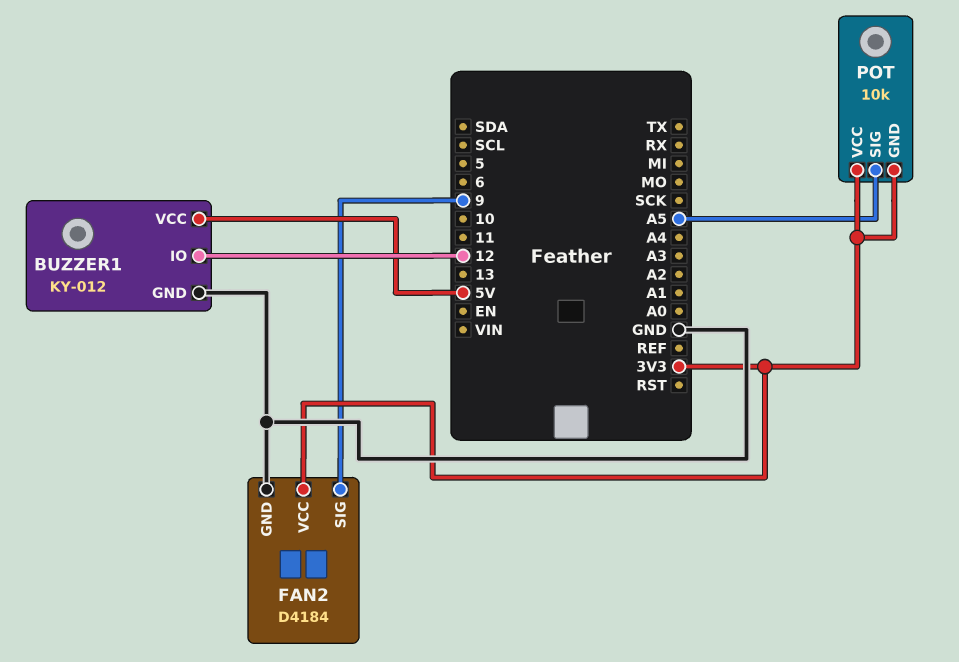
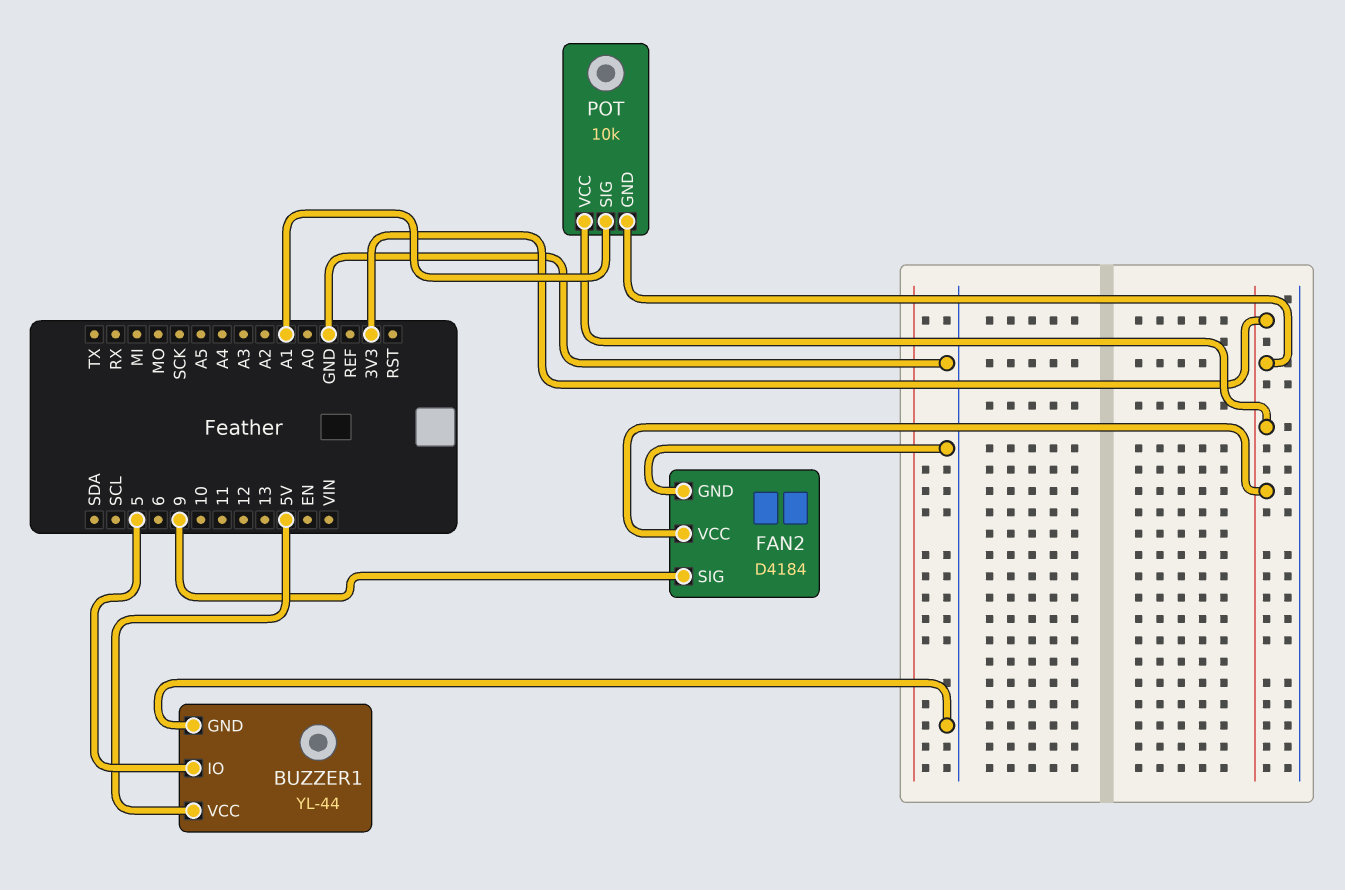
BUZZER1: KY-012 -> YL-44
BUZZER1 pin IO: 12 -> 5
POT pin SIG: A5 -> A1

